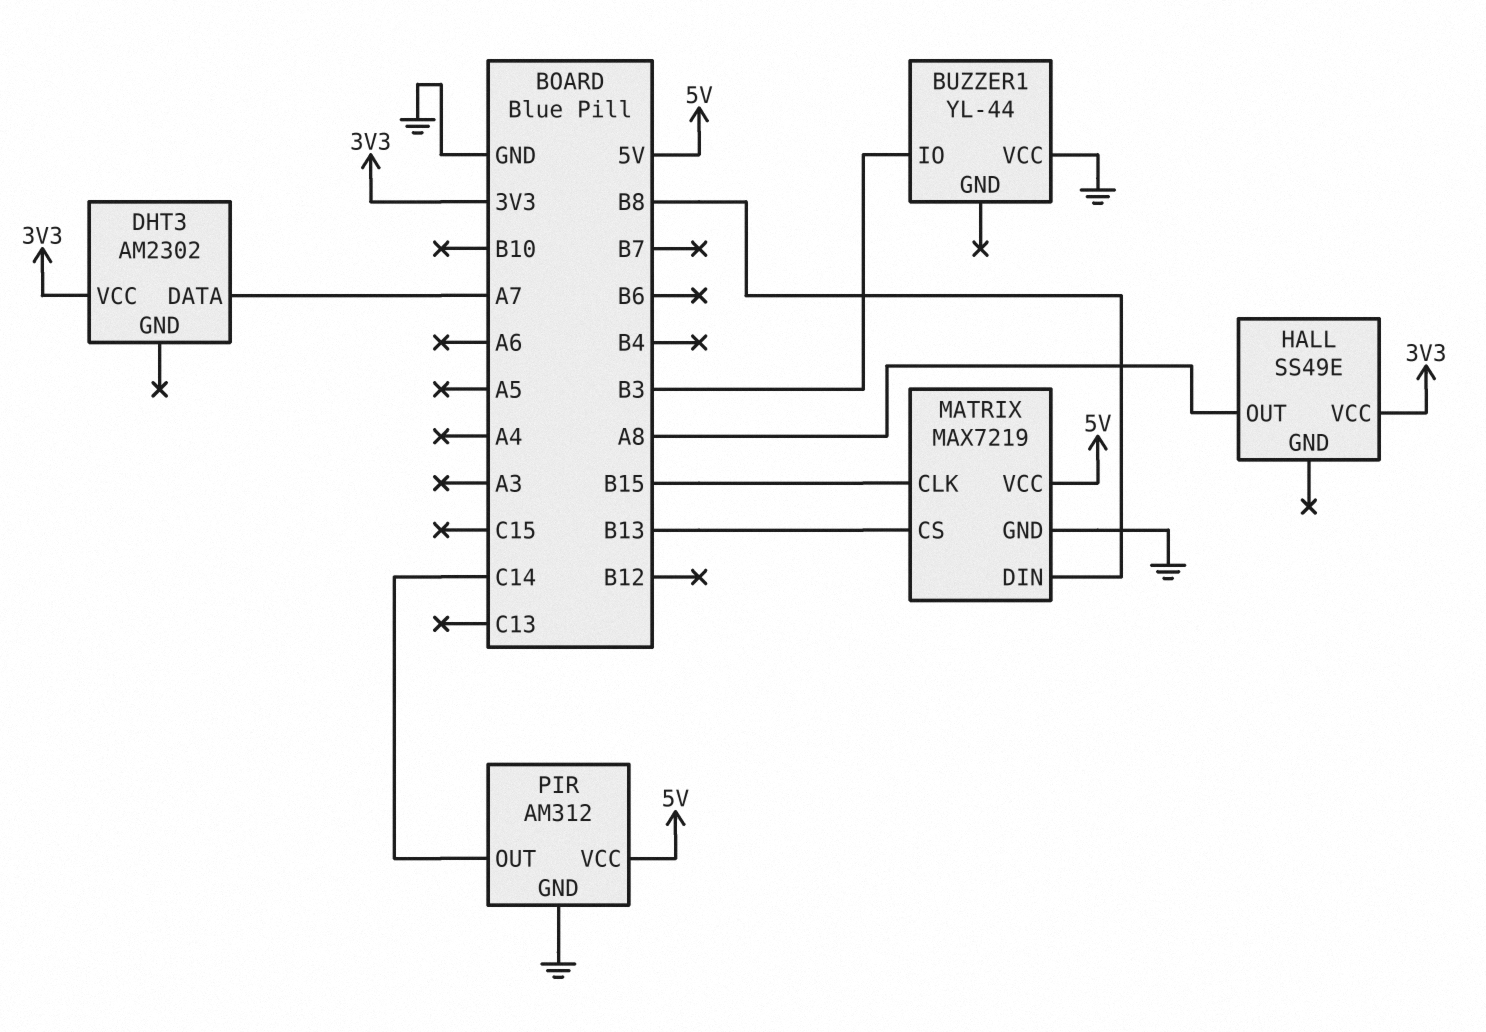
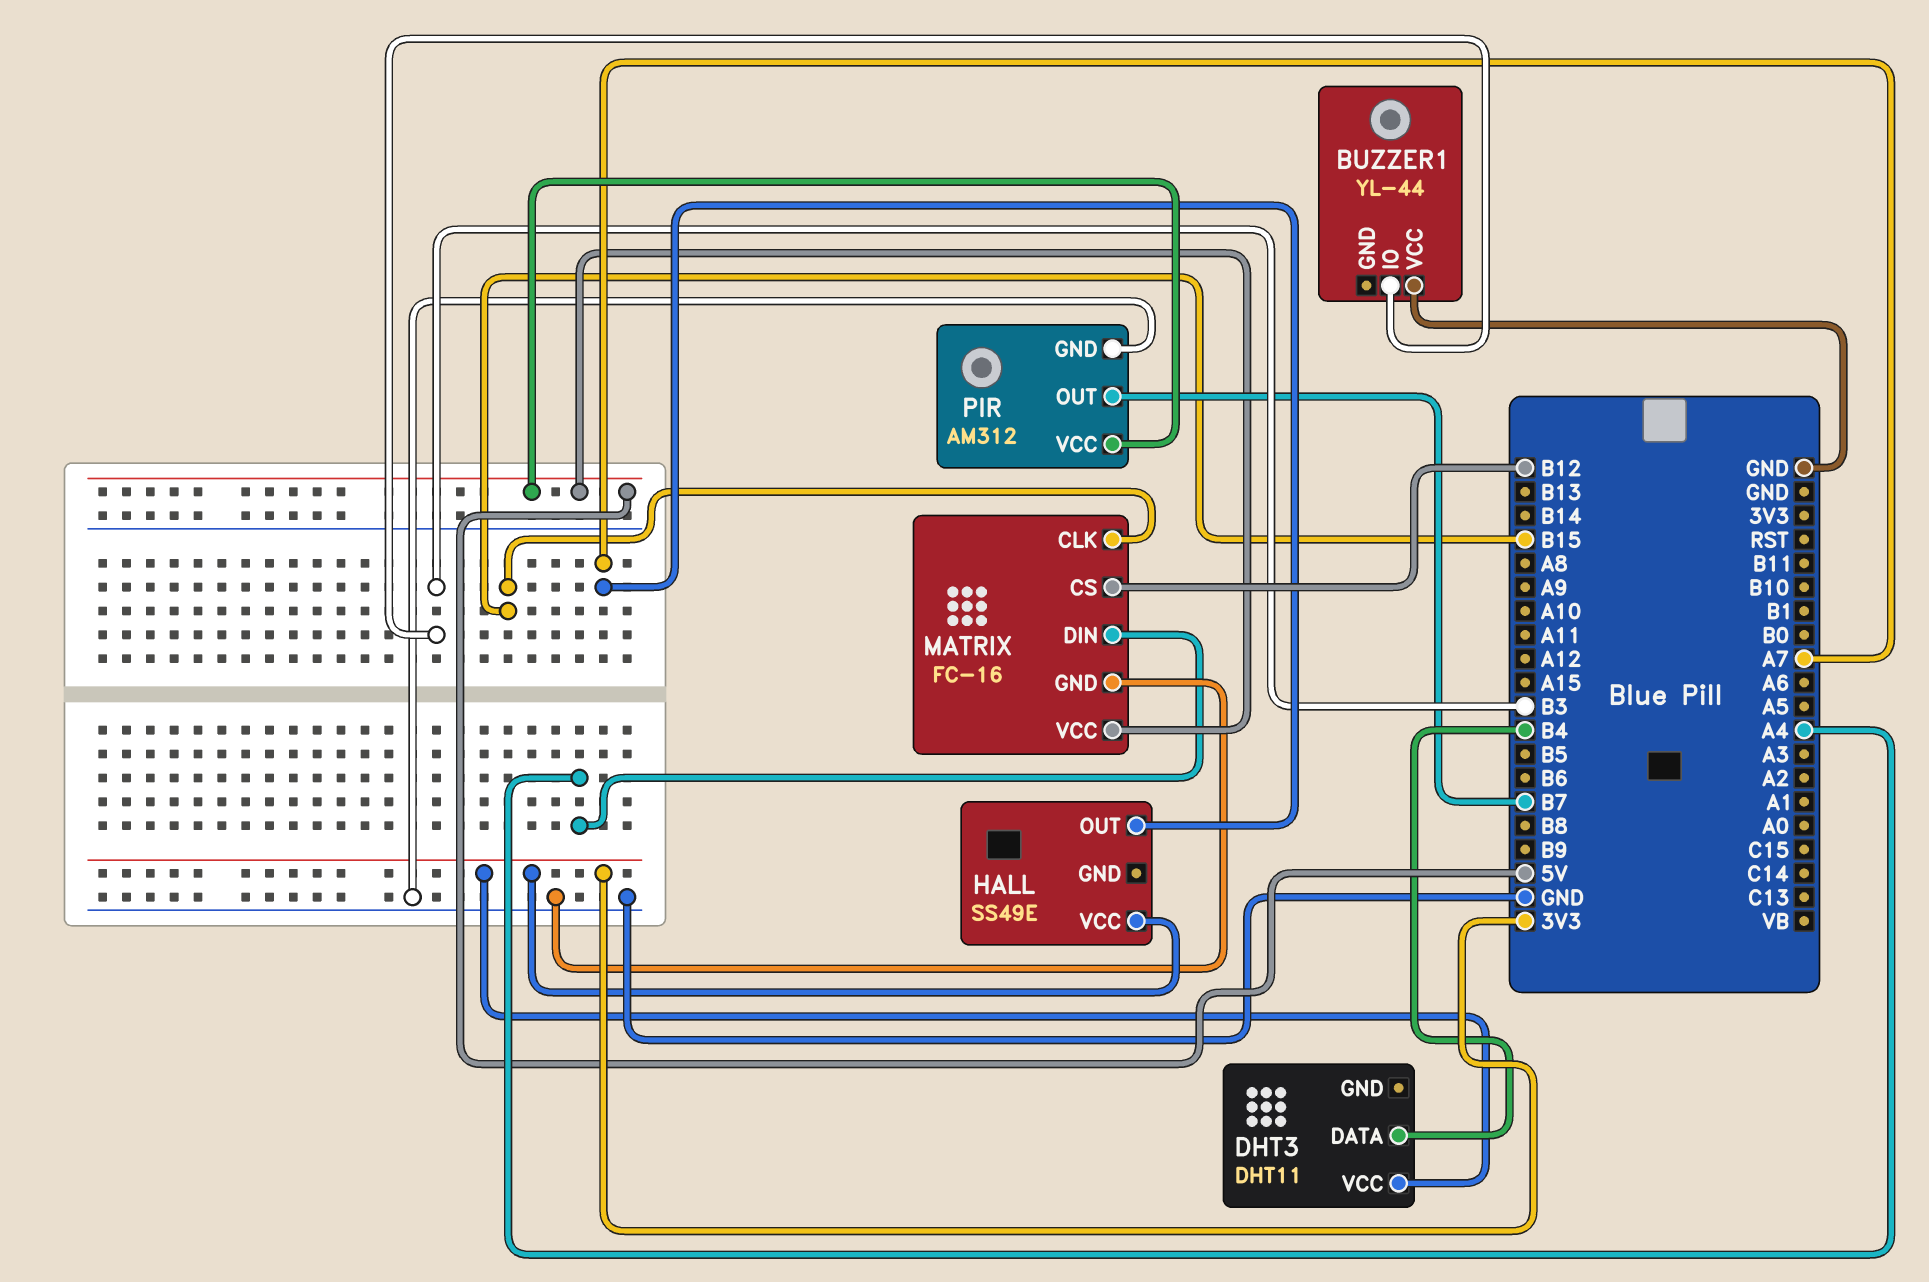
DHT3: AM2302 -> DHT11
DHT3 pin DATA: A7 -> B4
HALL pin OUT: A8 -> A7
MATRIX: MAX7219 -> FC-16
MATRIX pin CS: B13 -> B12
MATRIX pin DIN: B8 -> A4
PIR pin OUT: C14 -> B7

